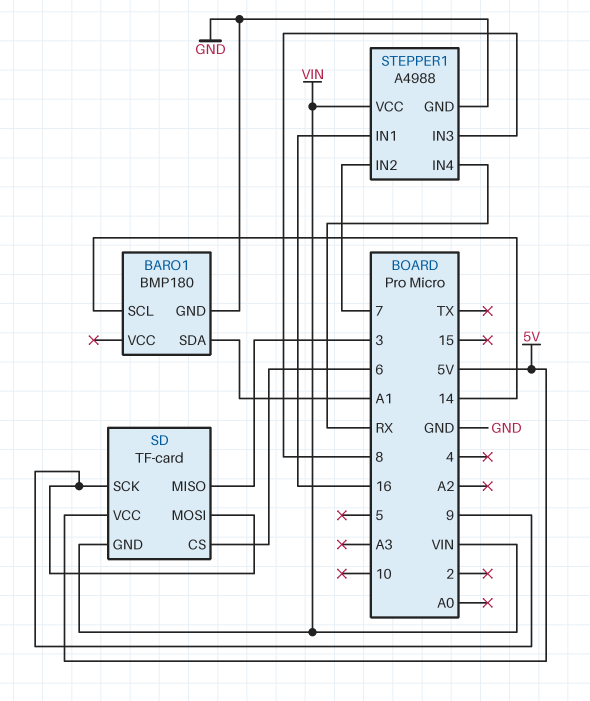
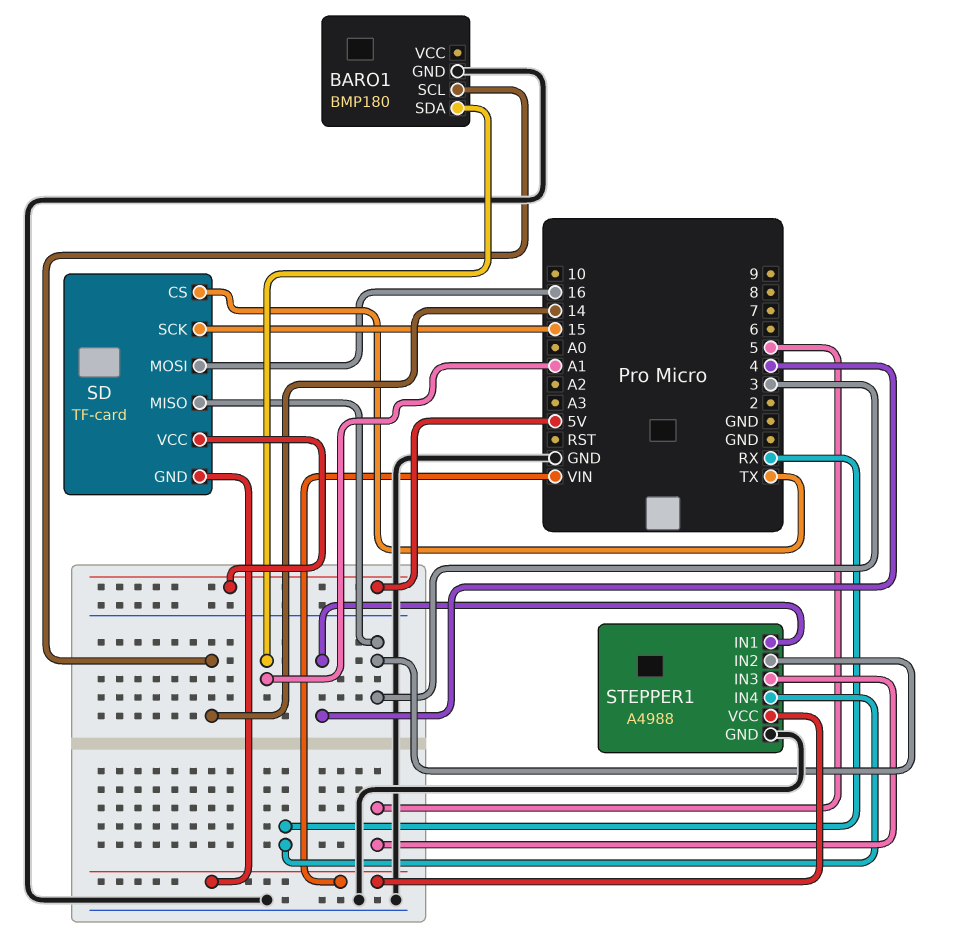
SD pin CS: 6 -> TX
SD pin MOSI: 9 -> 16
SD pin SCK: 9 -> 15
STEPPER1 pin IN1: 16 -> 4
STEPPER1 pin IN2: 7 -> 3
STEPPER1 pin IN3: 8 -> 5

